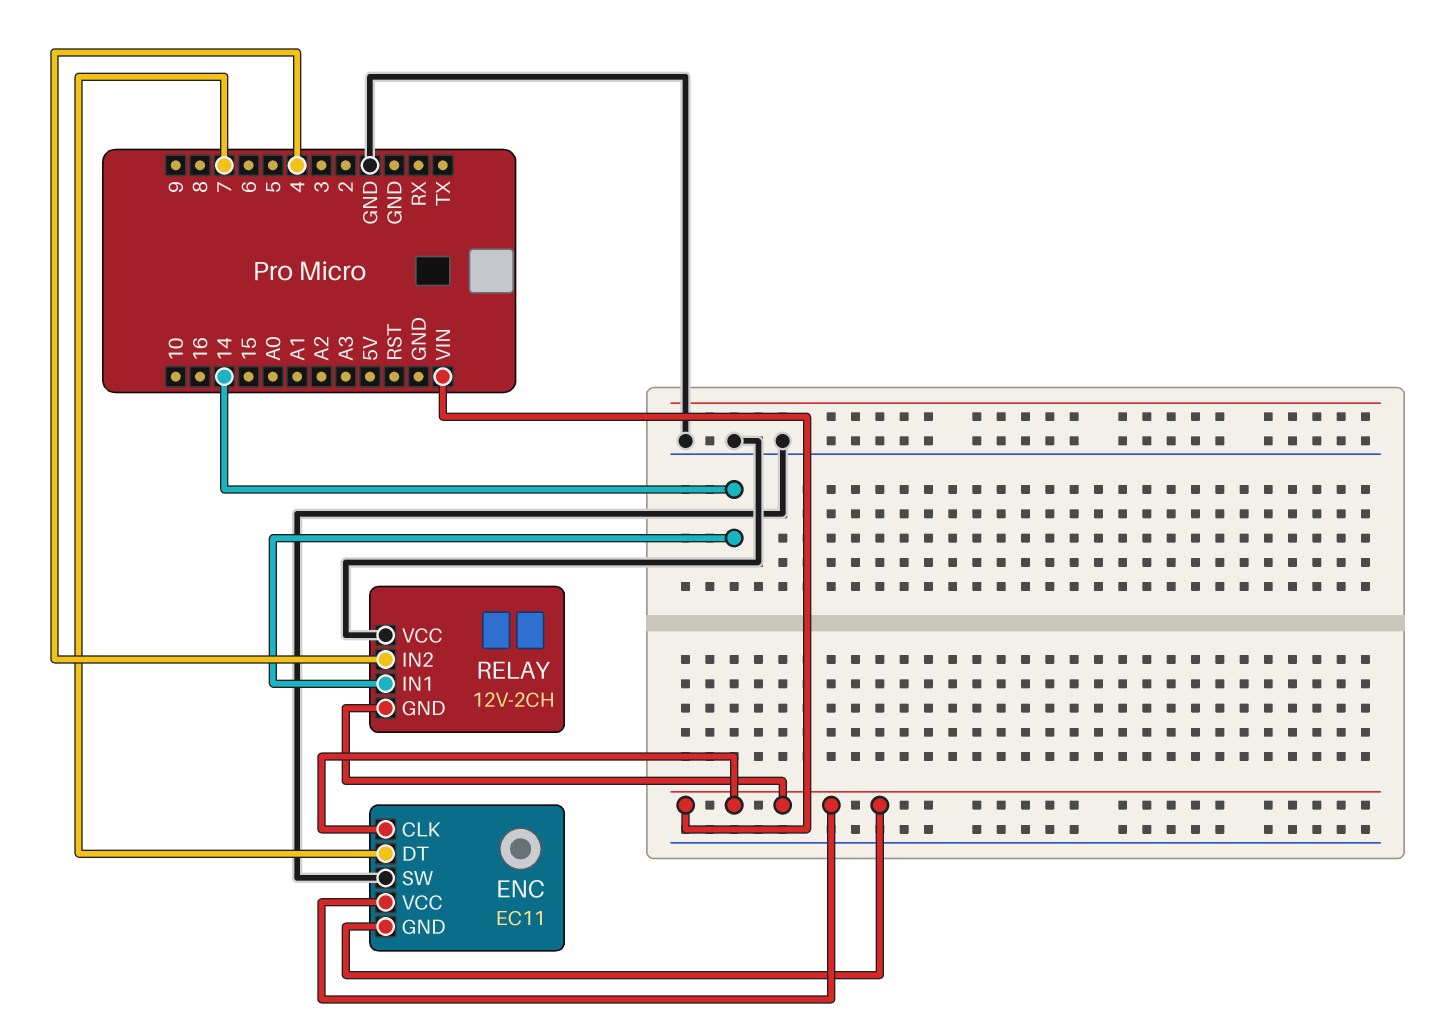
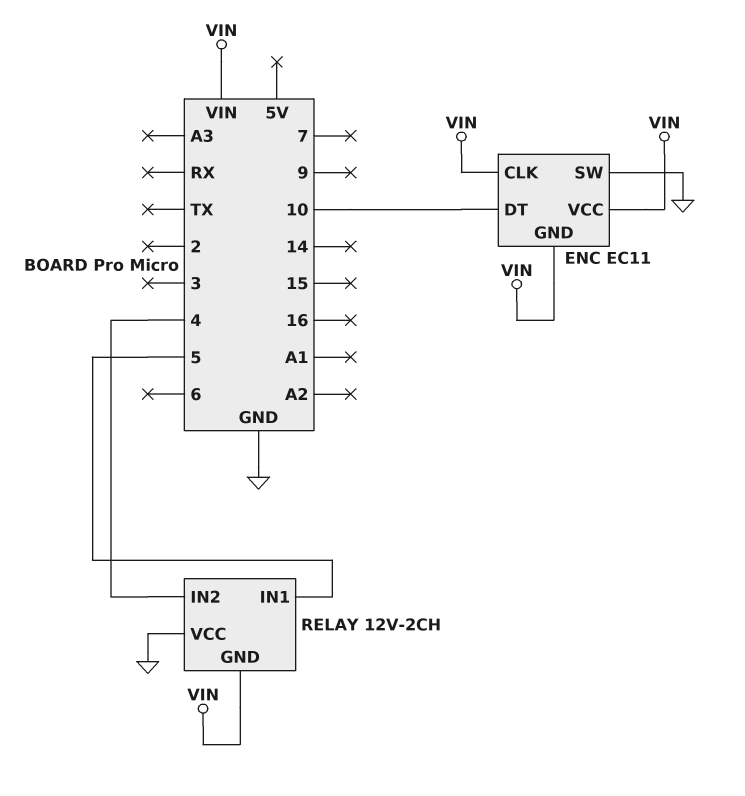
ENC pin DT: 7 -> 10
RELAY pin IN1: 14 -> 5

